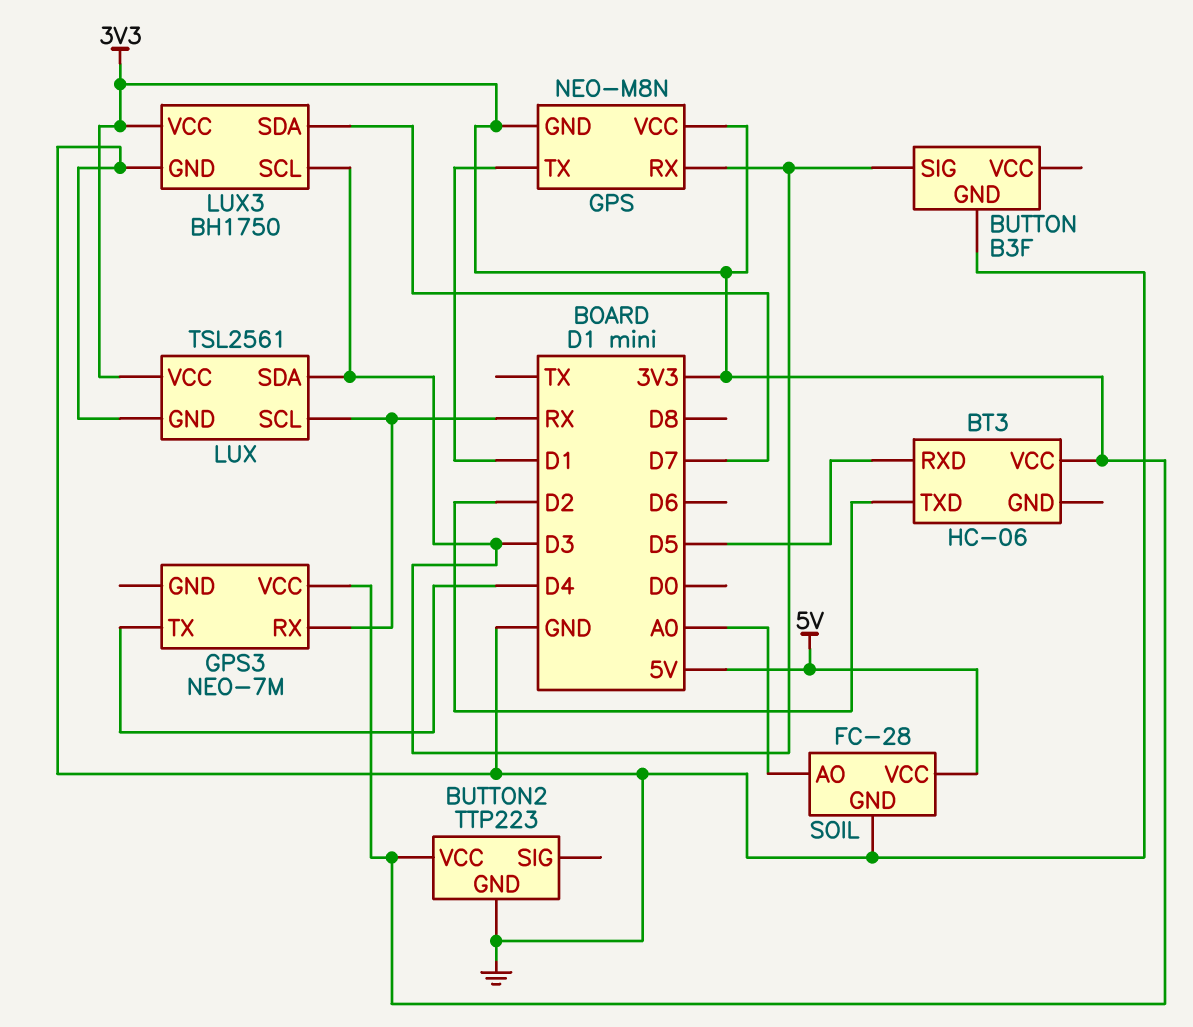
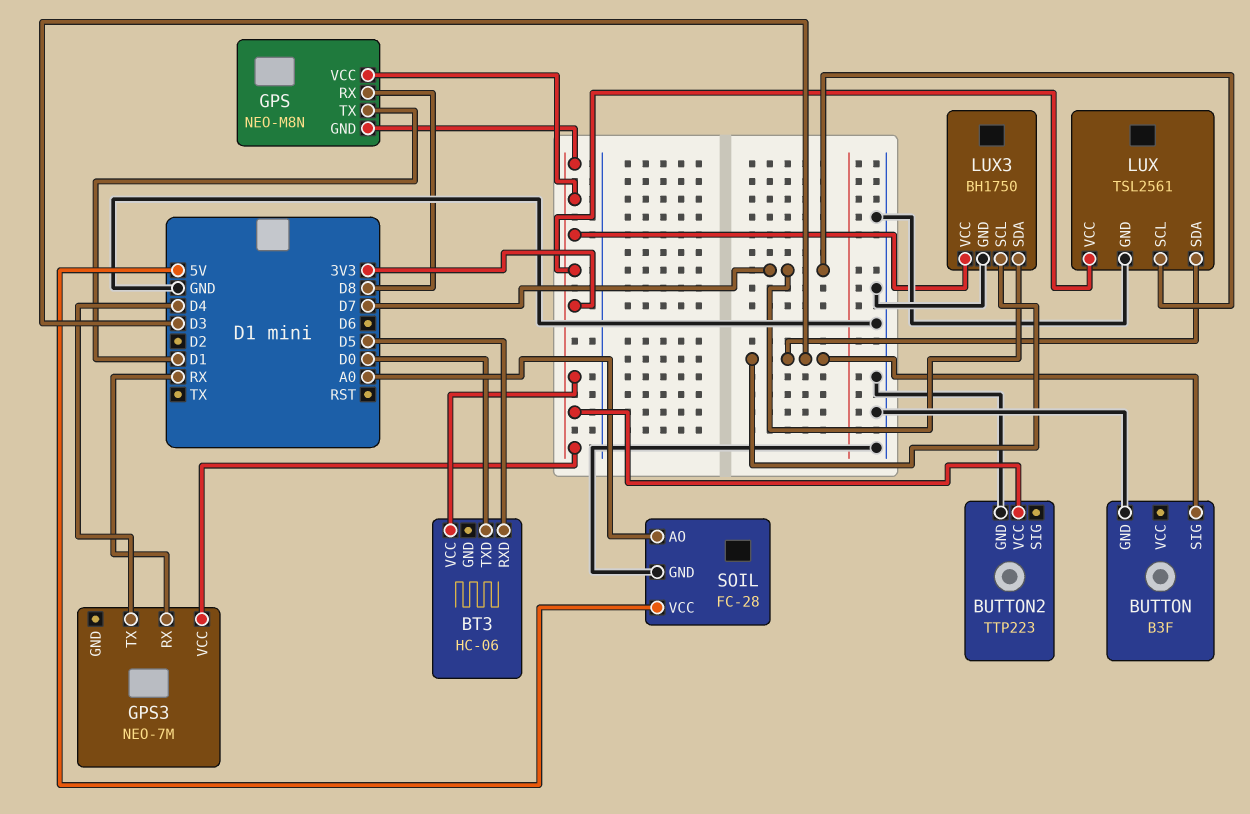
BT3 pin TXD: D2 -> D0
GPS pin RX: D3 -> D8
LUX pin SCL: RX -> D7

